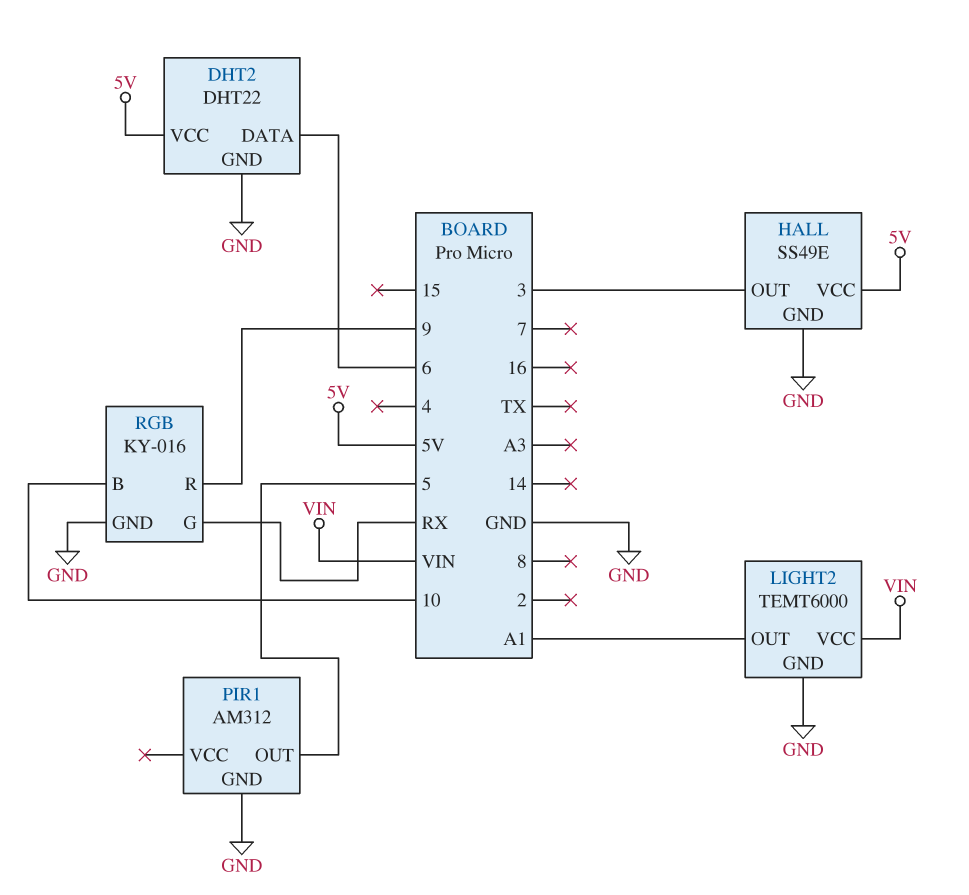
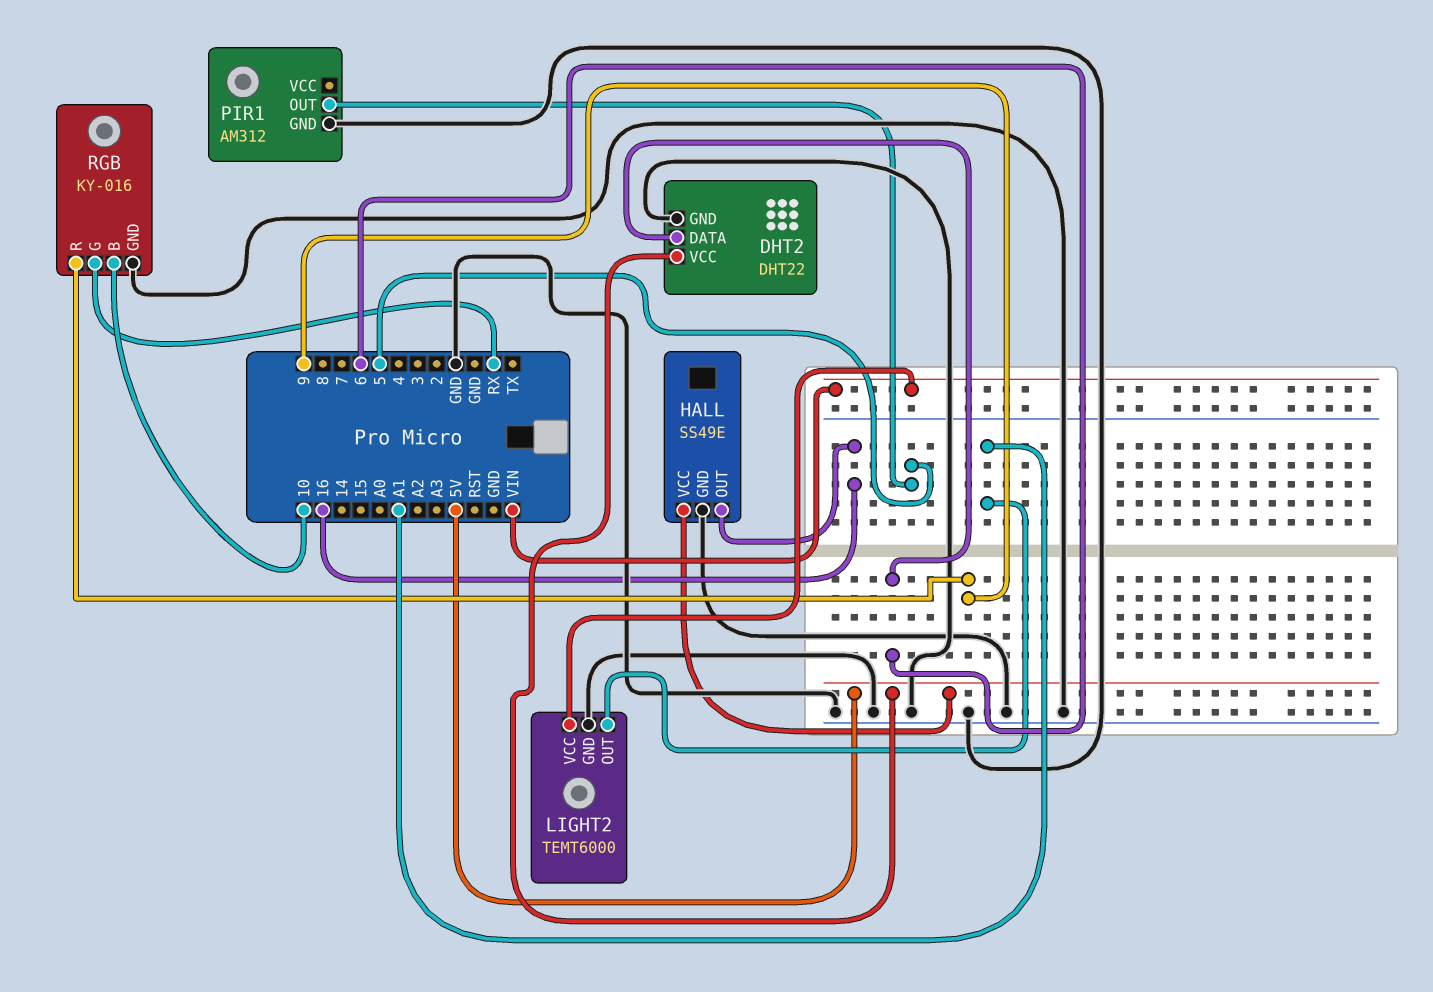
HALL pin OUT: 3 -> 16

